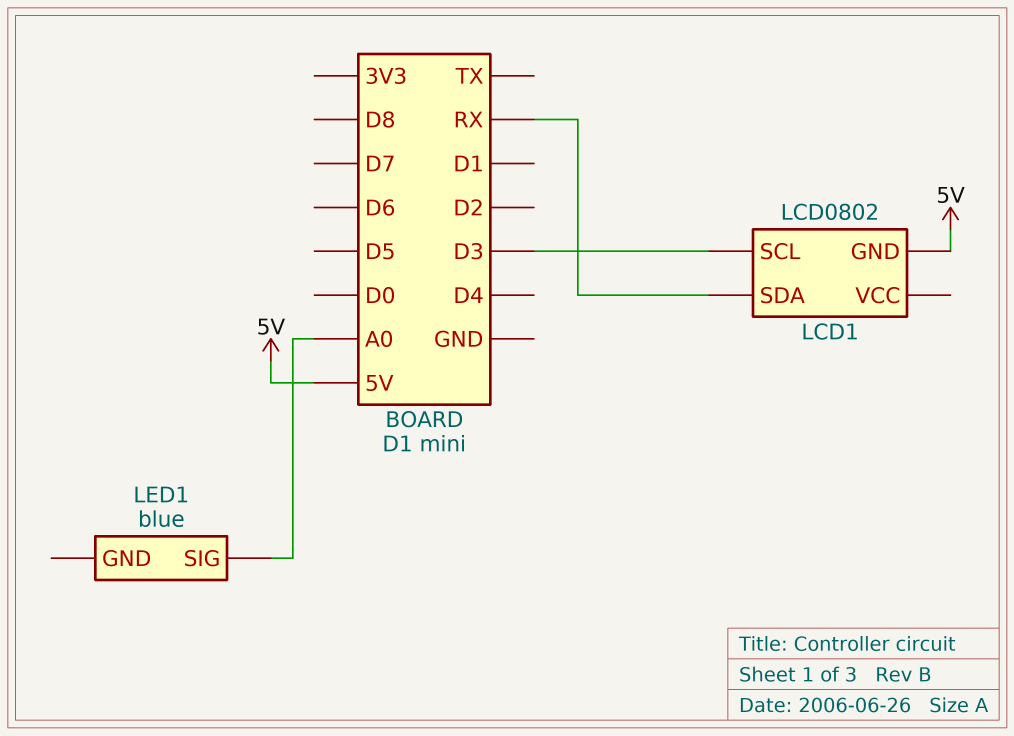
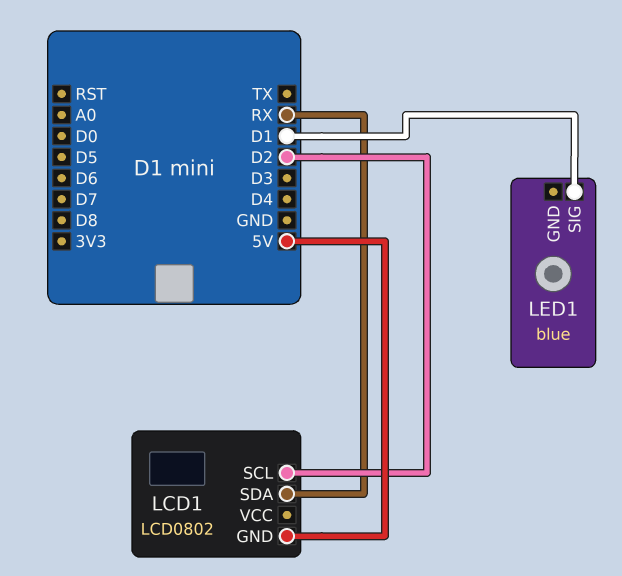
LCD1 pin SCL: D3 -> D2
LED1 pin SIG: A0 -> D1

